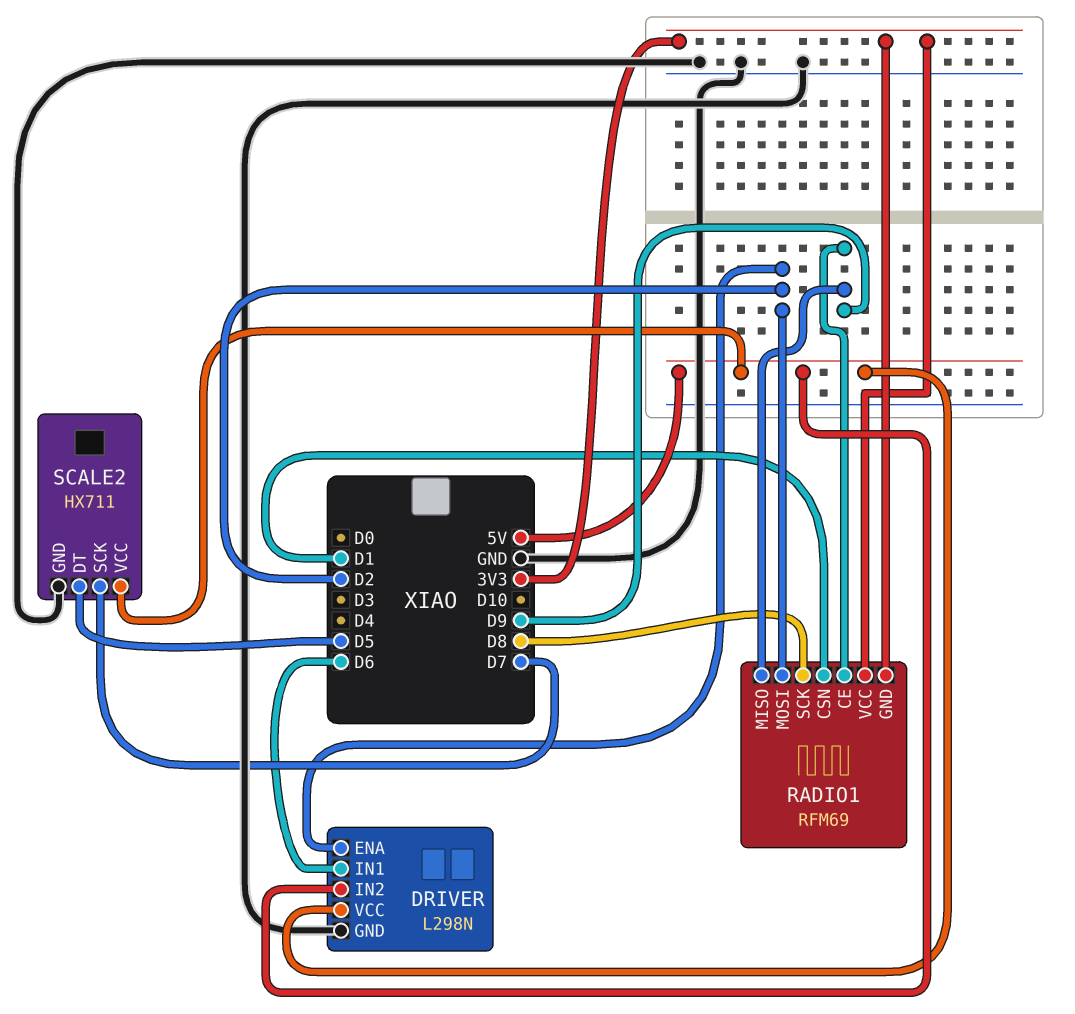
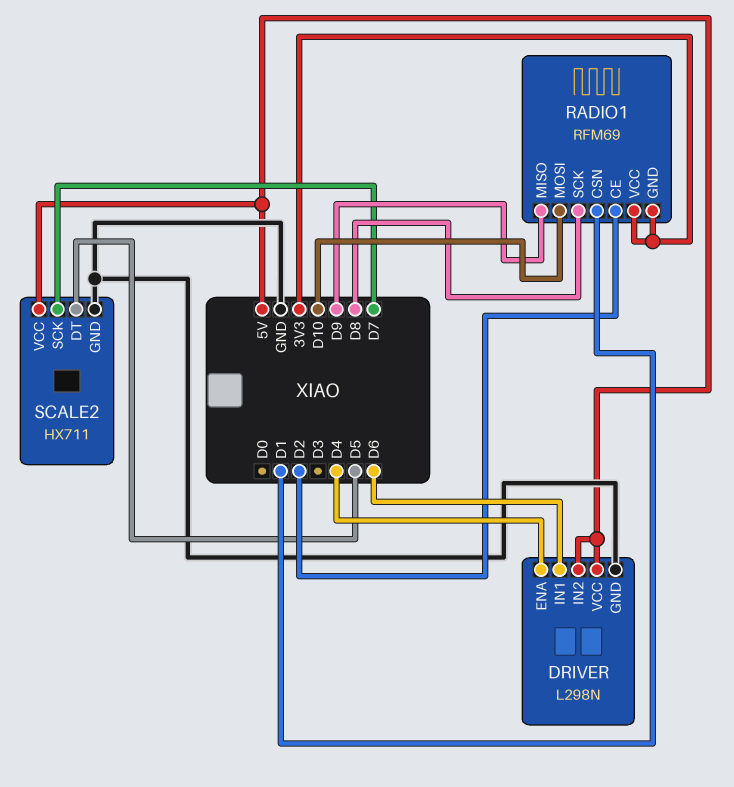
DRIVER pin ENA: D2 -> D4
RADIO1 pin CE: D9 -> D2
RADIO1 pin MOSI: D2 -> D10

